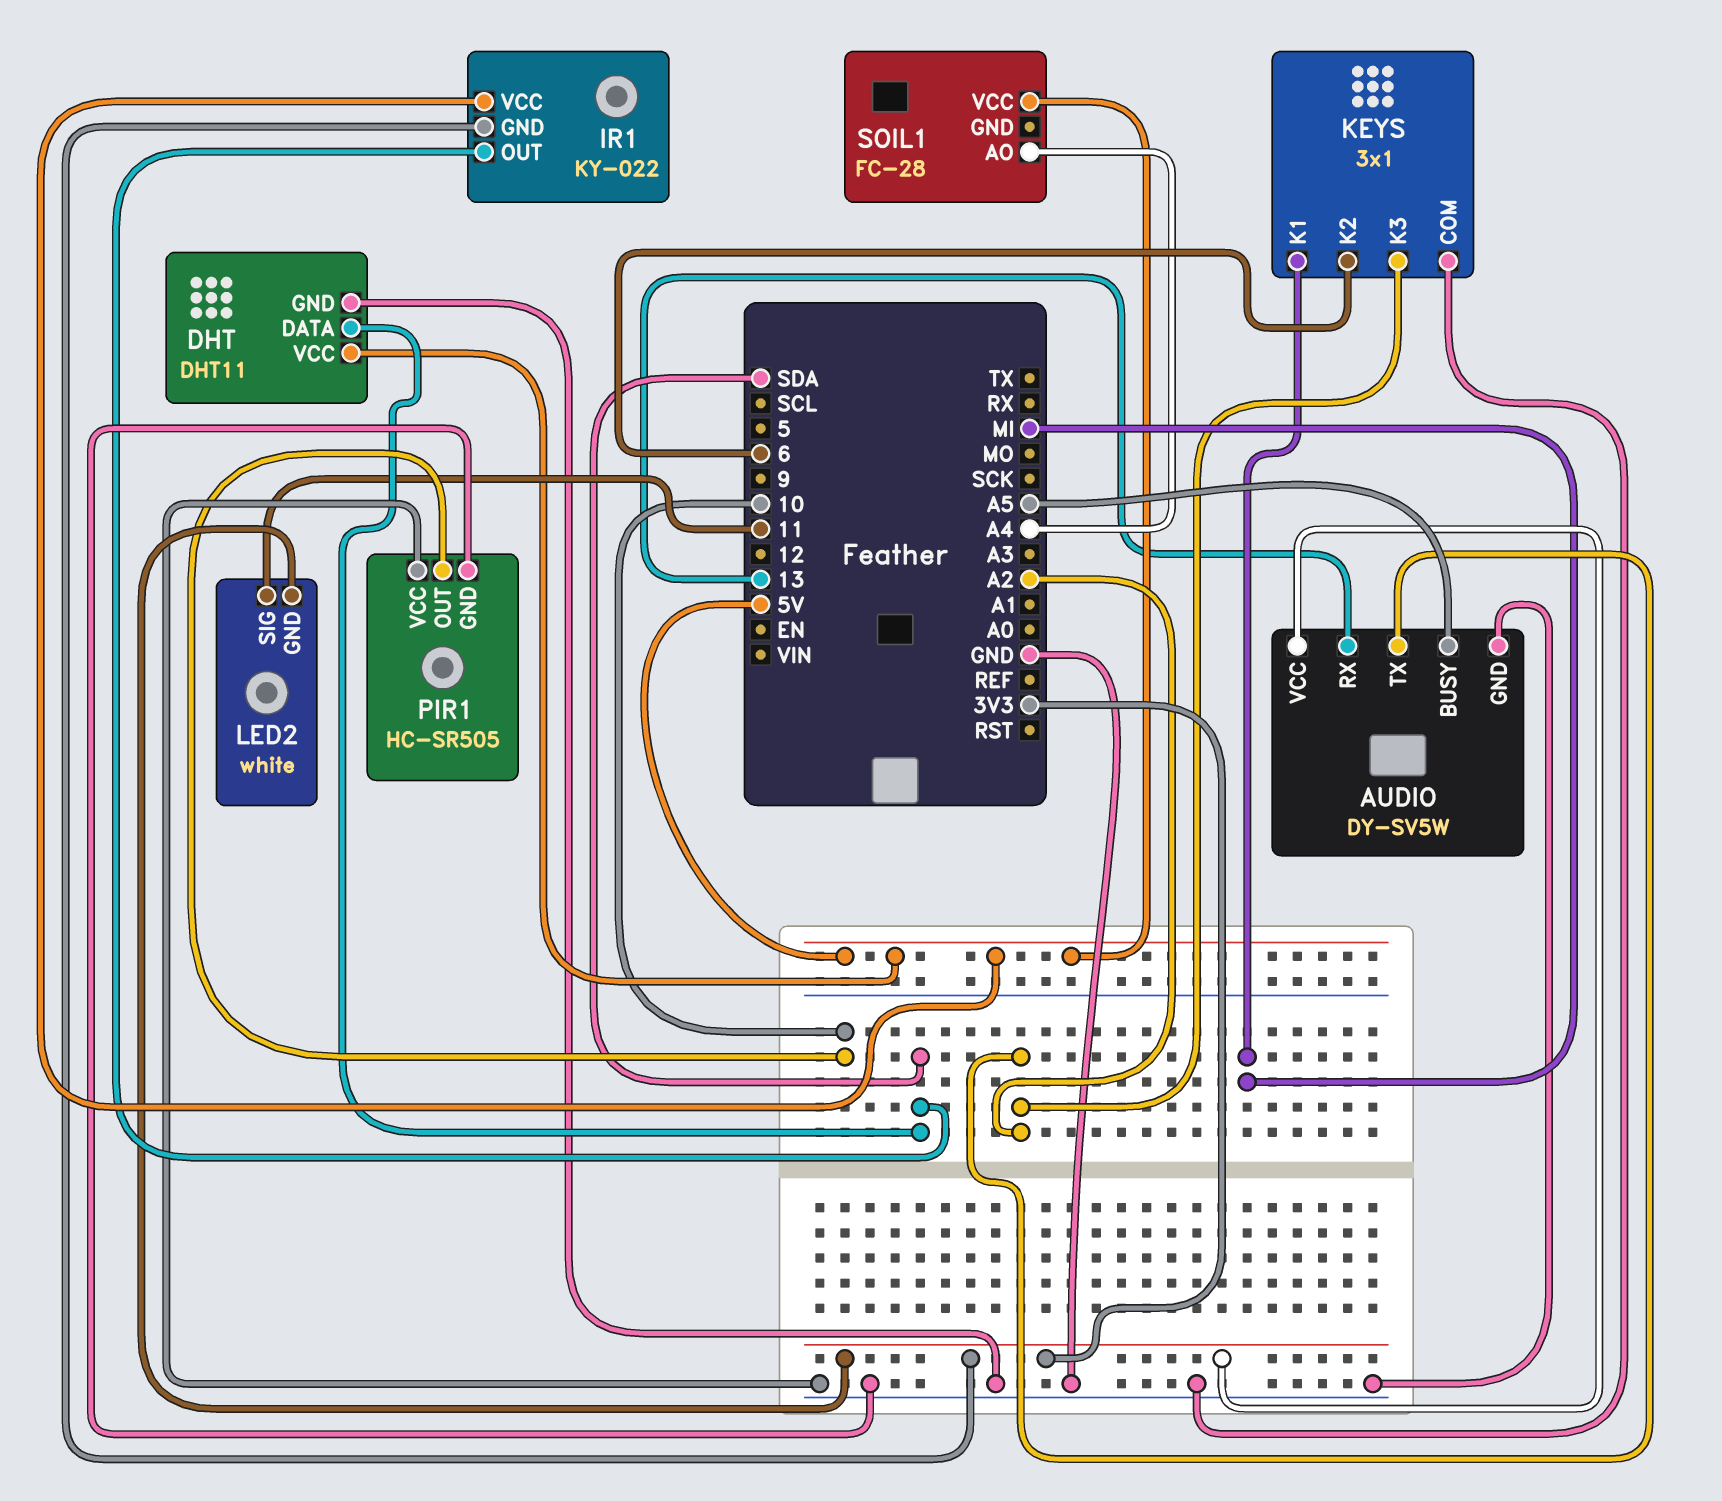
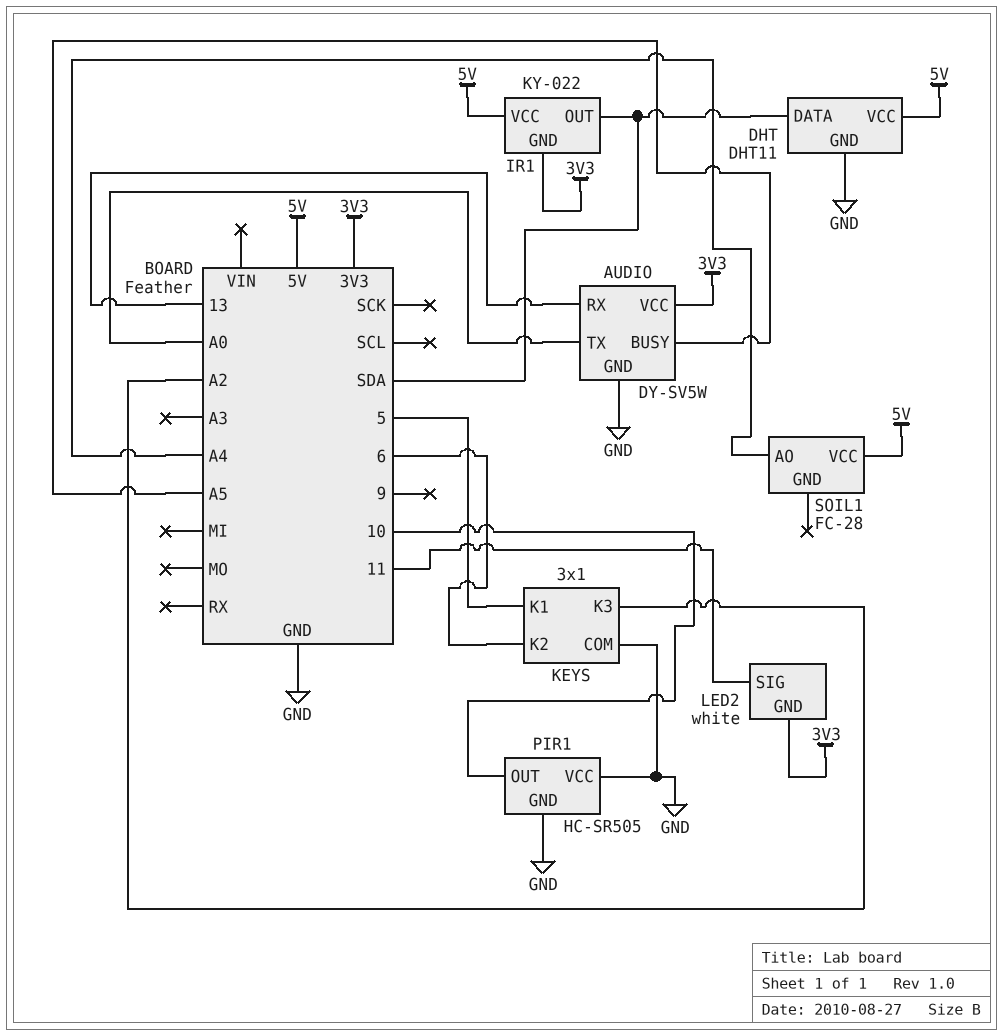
AUDIO pin TX: A2 -> A0
KEYS pin K1: MI -> 5

